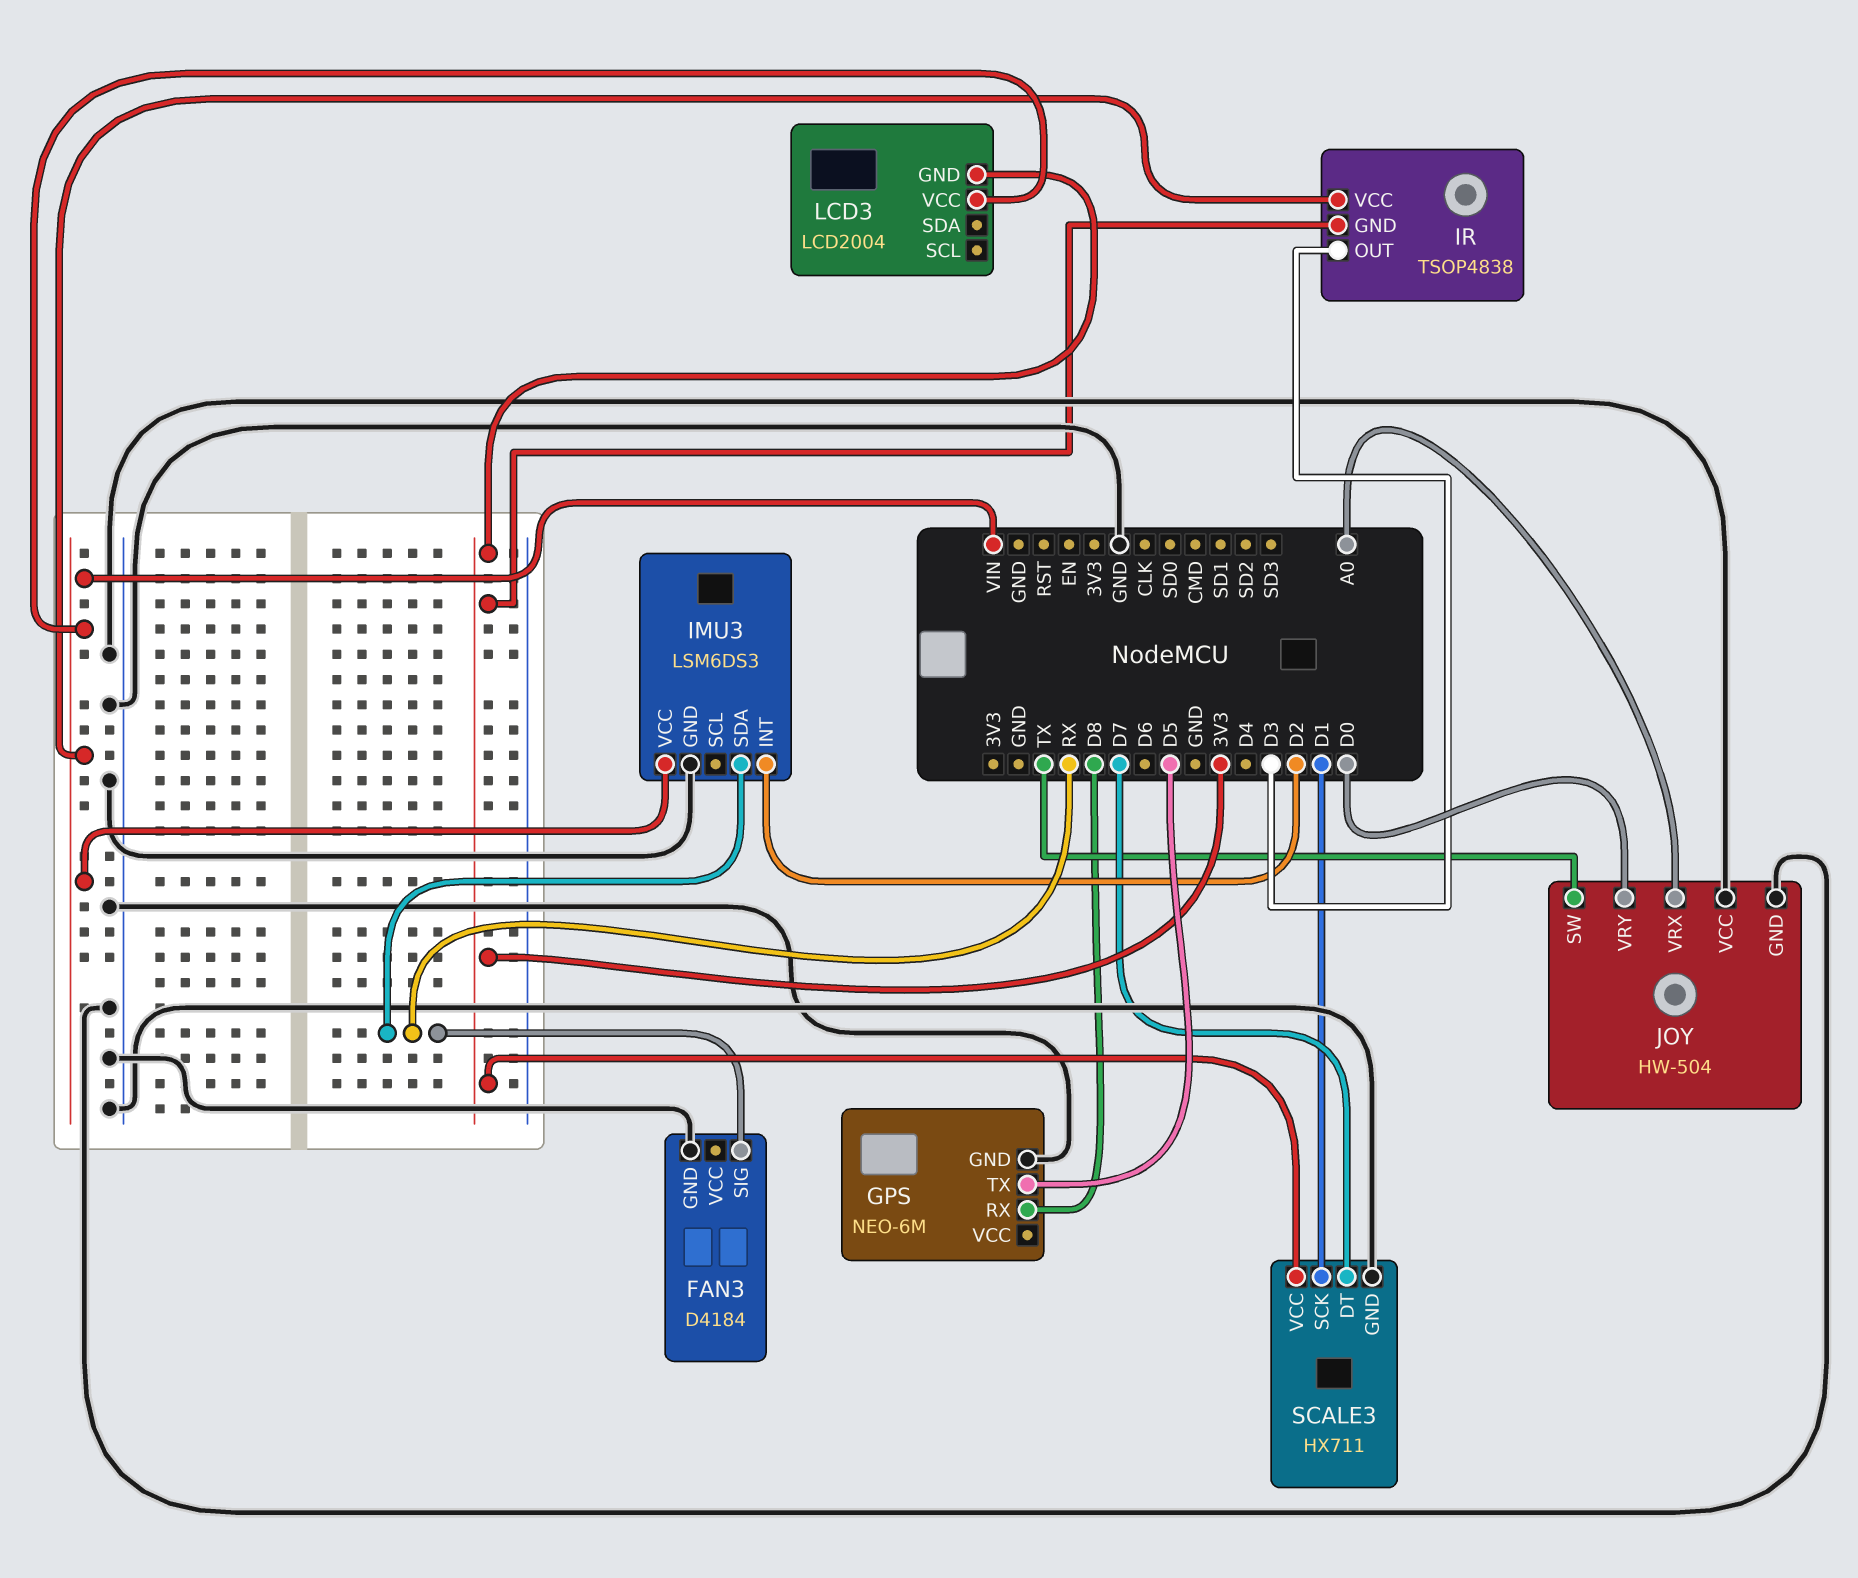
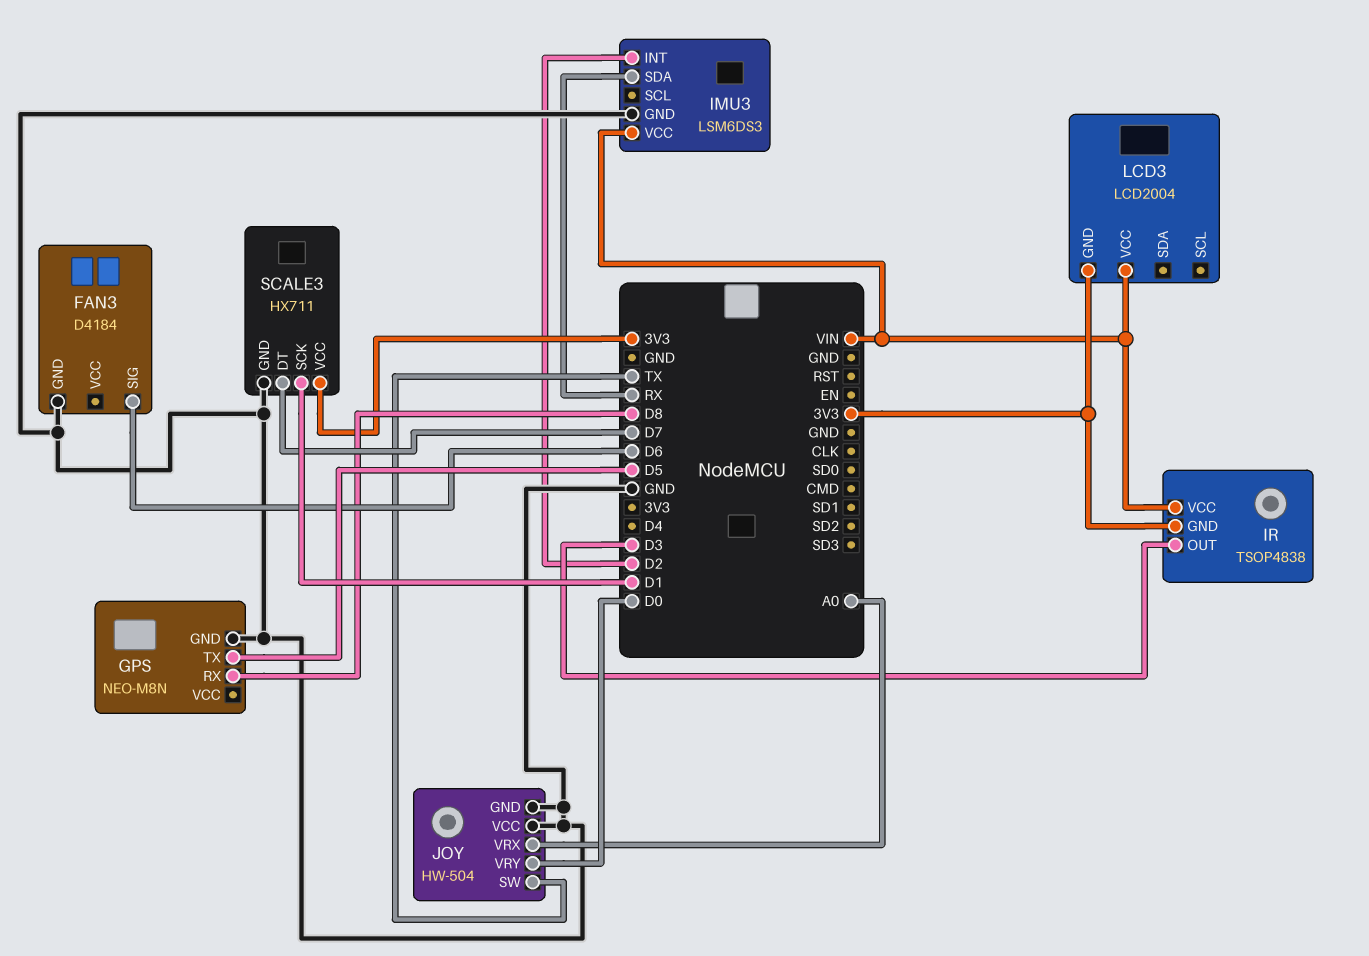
FAN3 pin SIG: RX -> D6
GPS: NEO-6M -> NEO-M8N

